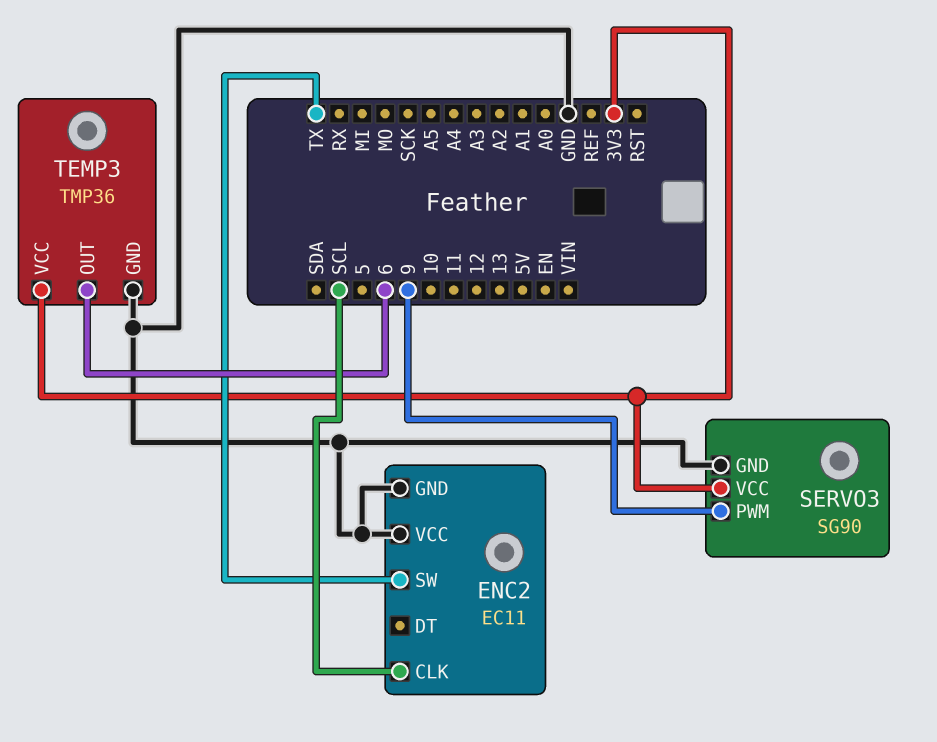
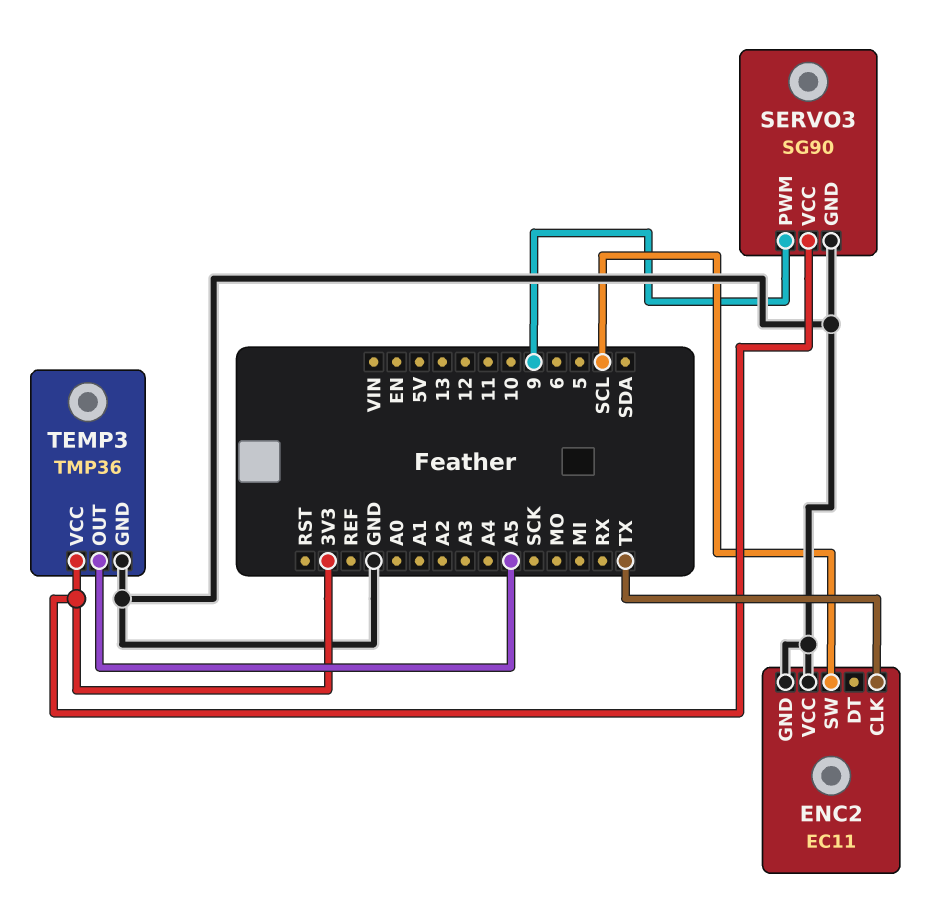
ENC2 pin CLK: SCL -> TX
ENC2 pin SW: TX -> SCL
TEMP3 pin OUT: 6 -> A5

